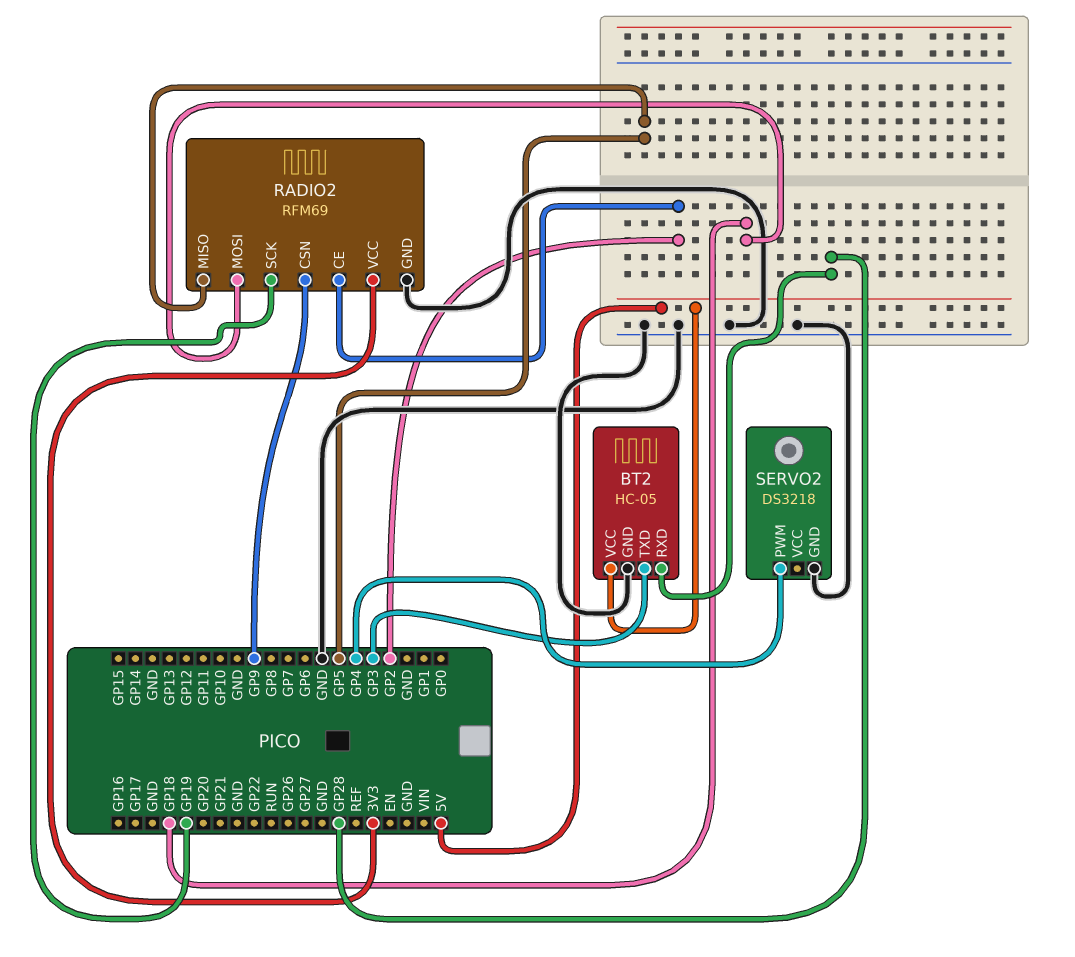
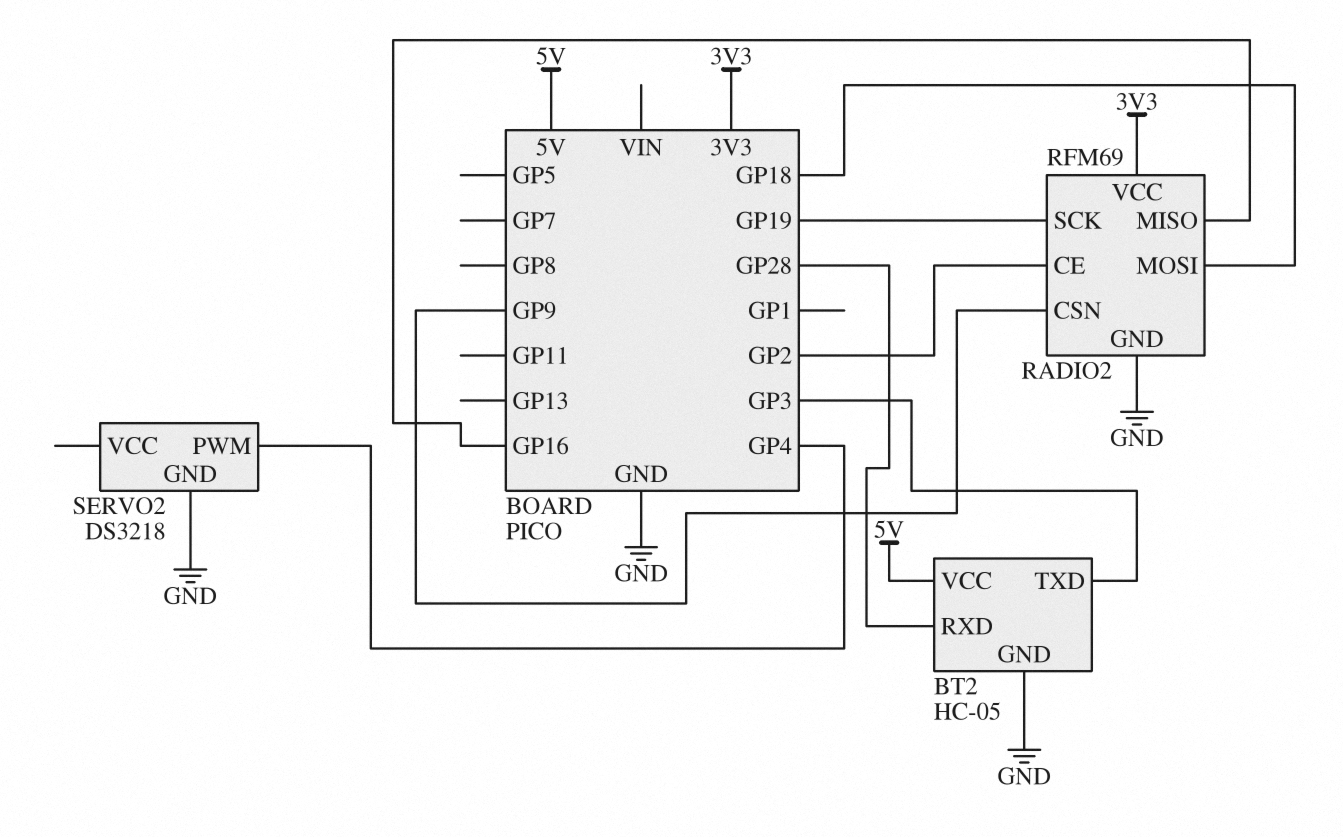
RADIO2 pin MISO: GP5 -> GP16

